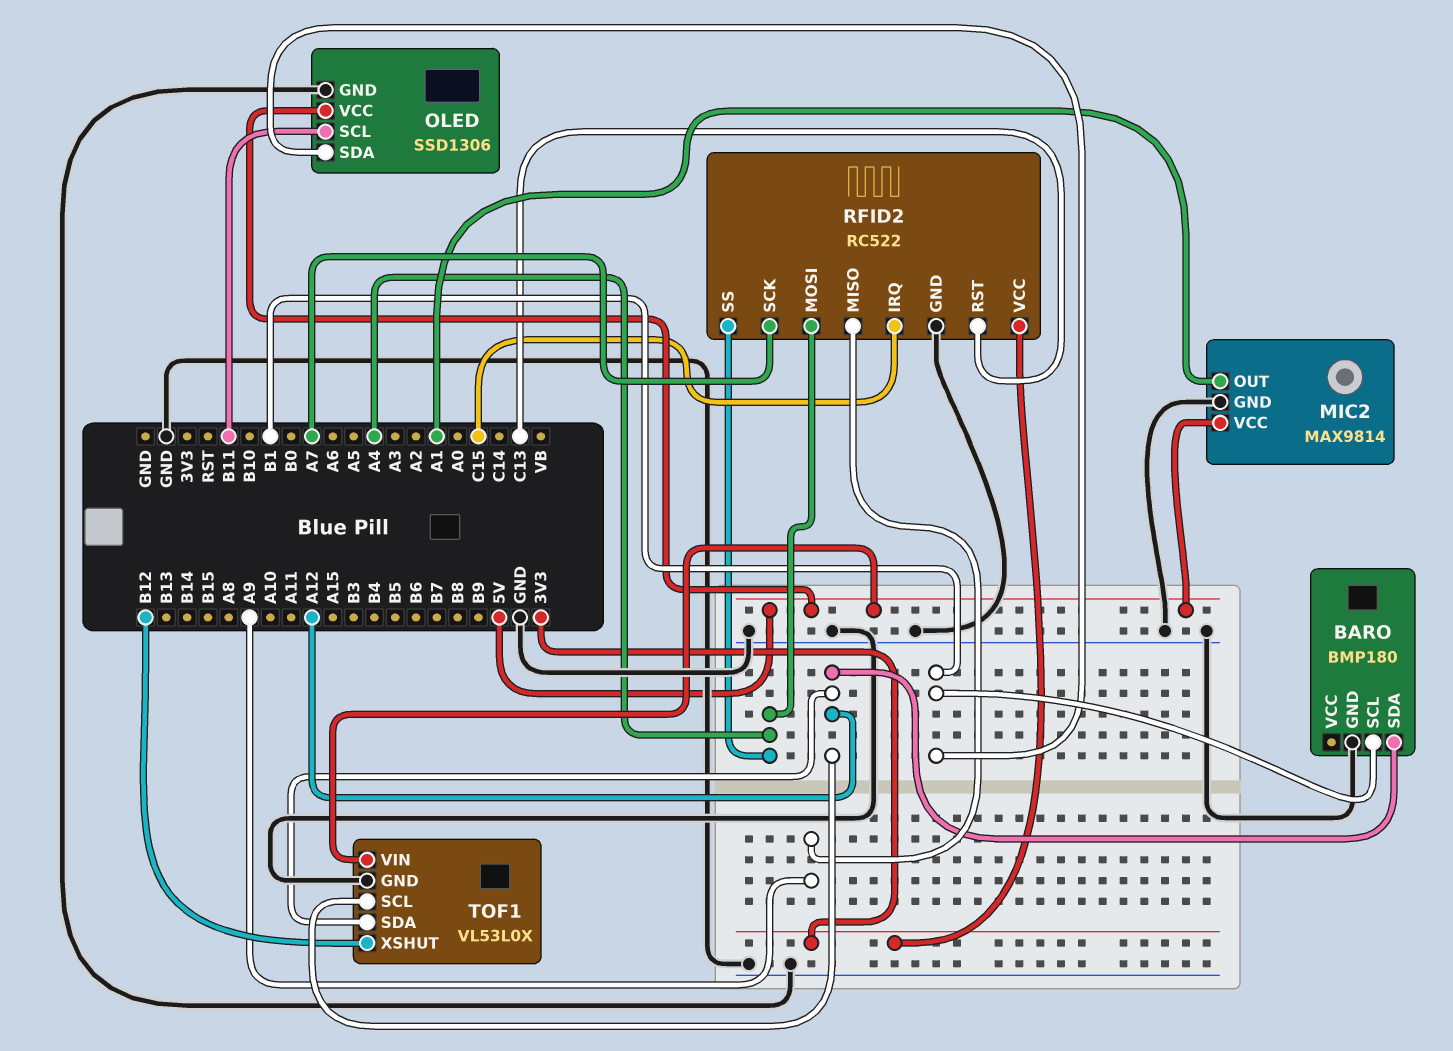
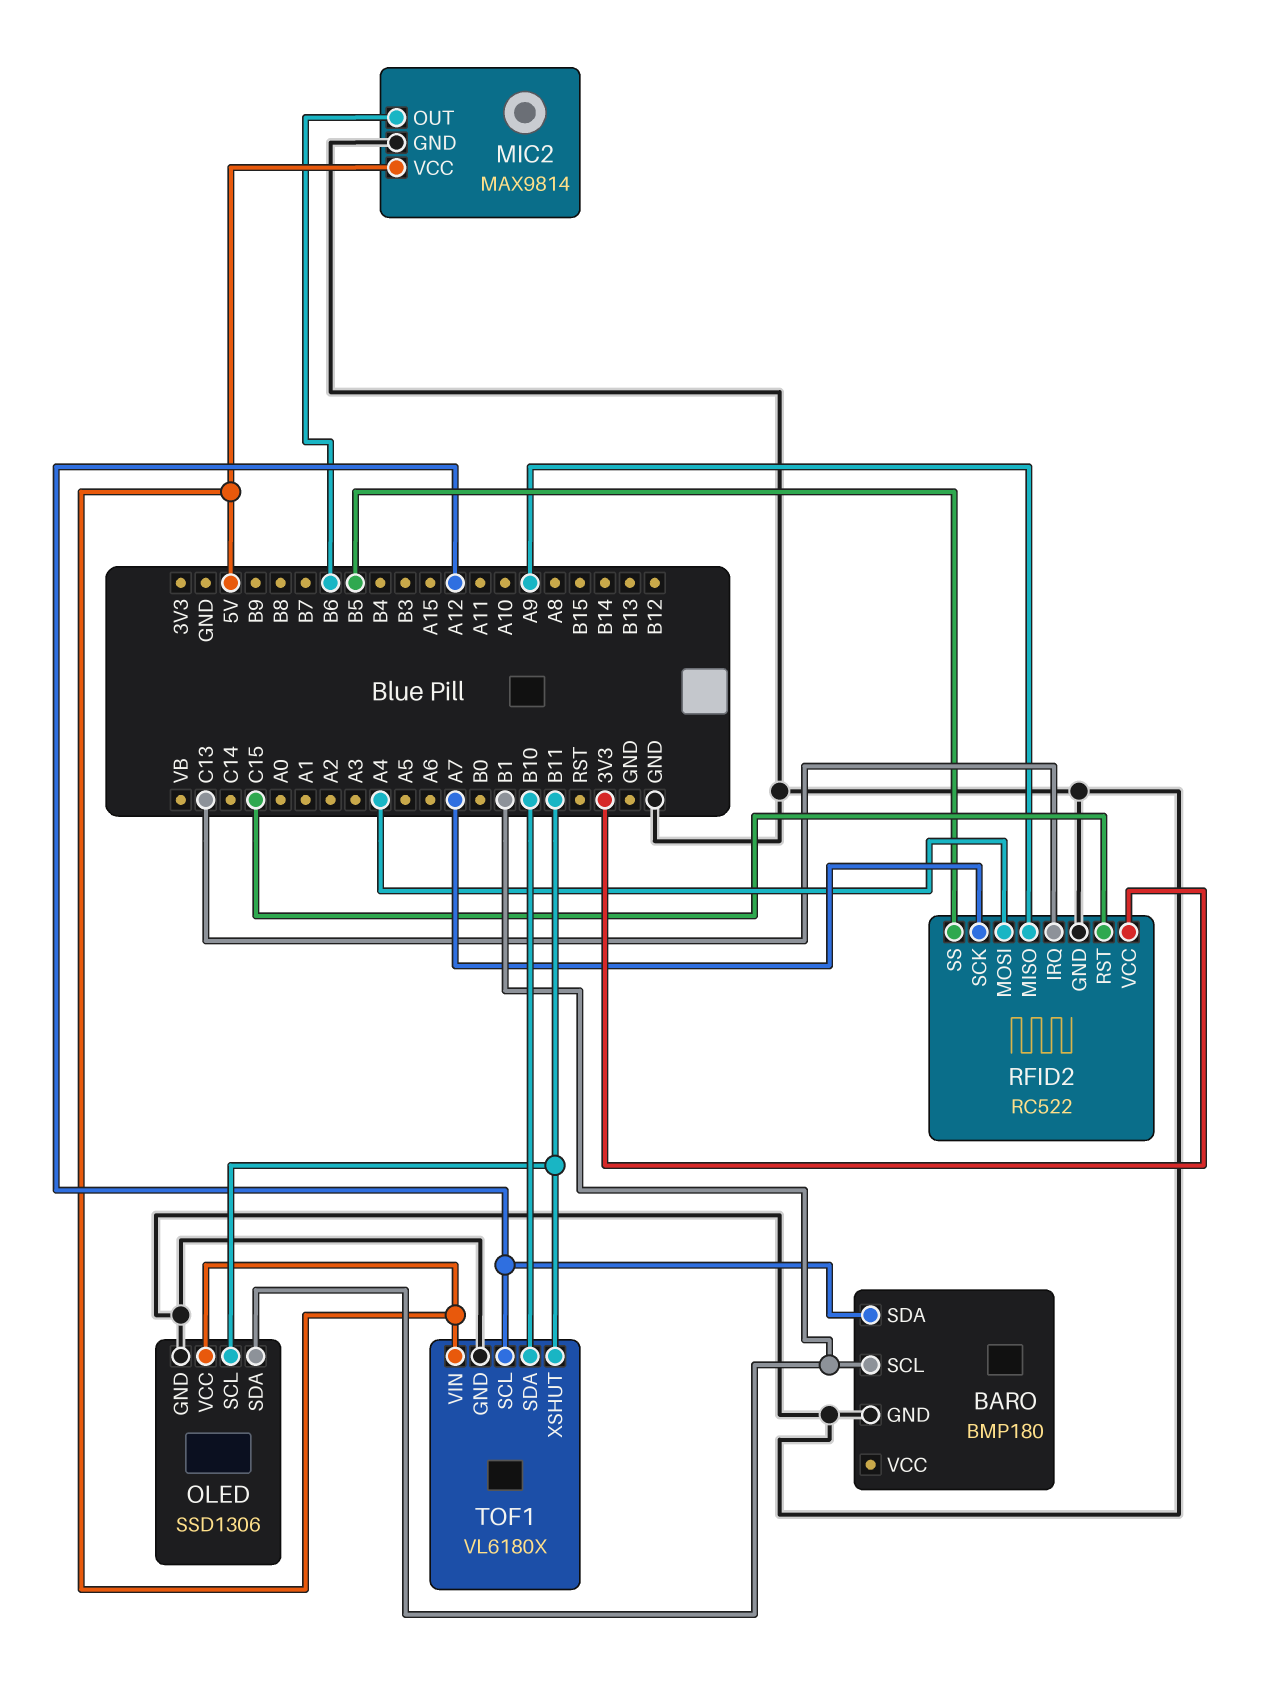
MIC2 pin OUT: A1 -> B6
RFID2 pin IRQ: C15 -> C13
RFID2 pin RST: C13 -> C15
RFID2 pin SS: A4 -> B5
TOF1: VL53L0X -> VL6180X
TOF1 pin SDA: A12 -> B10
TOF1 pin XSHUT: B12 -> B11

